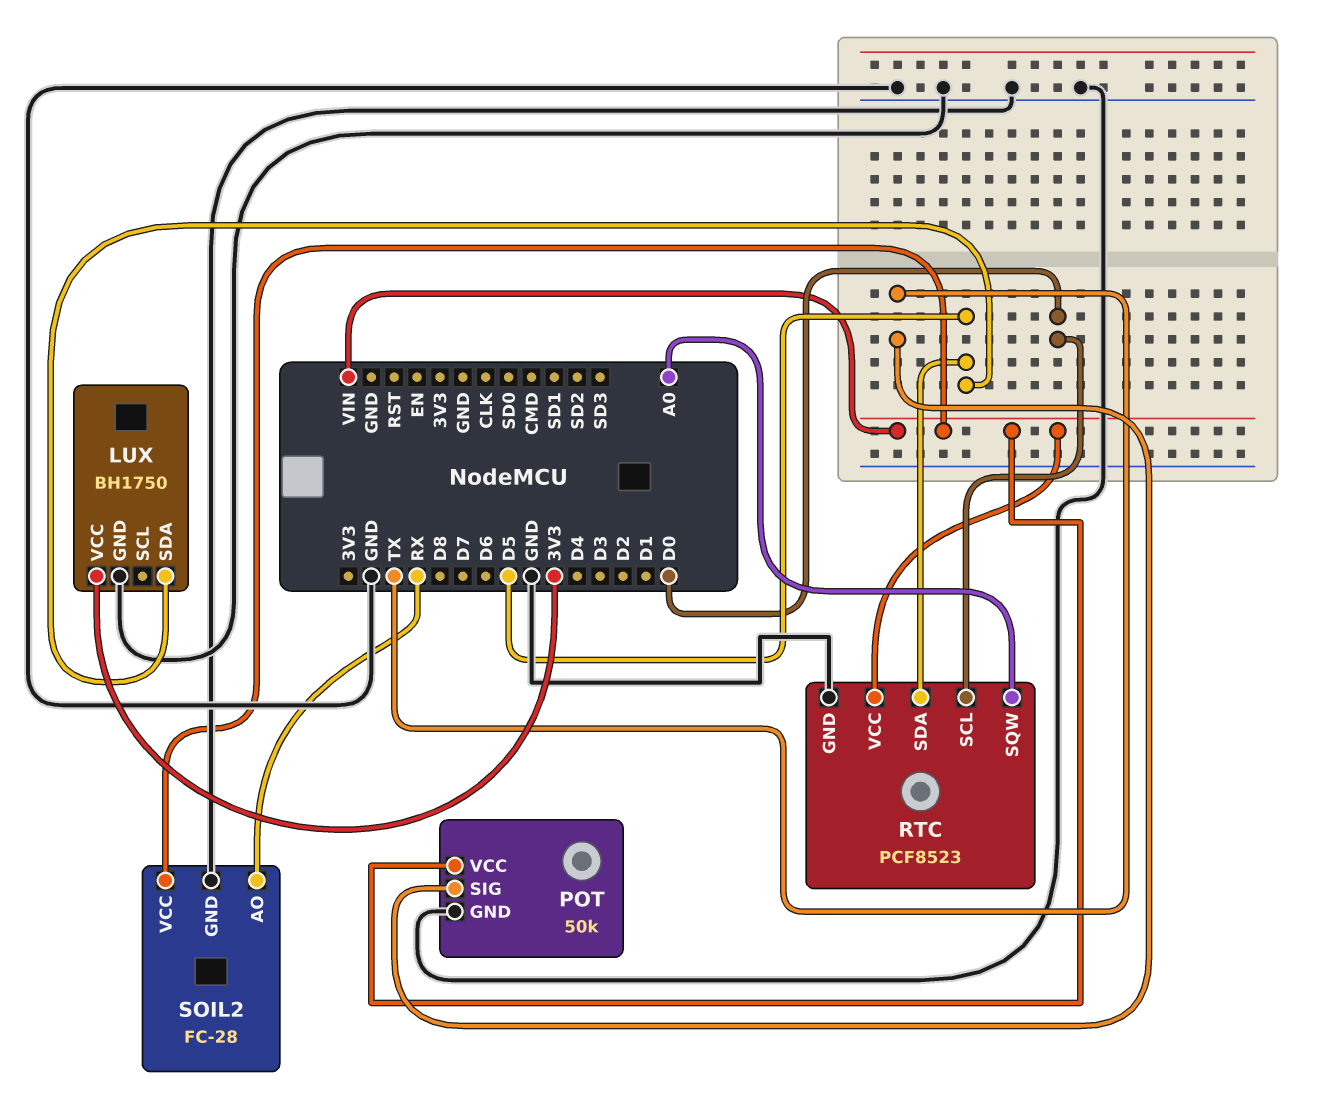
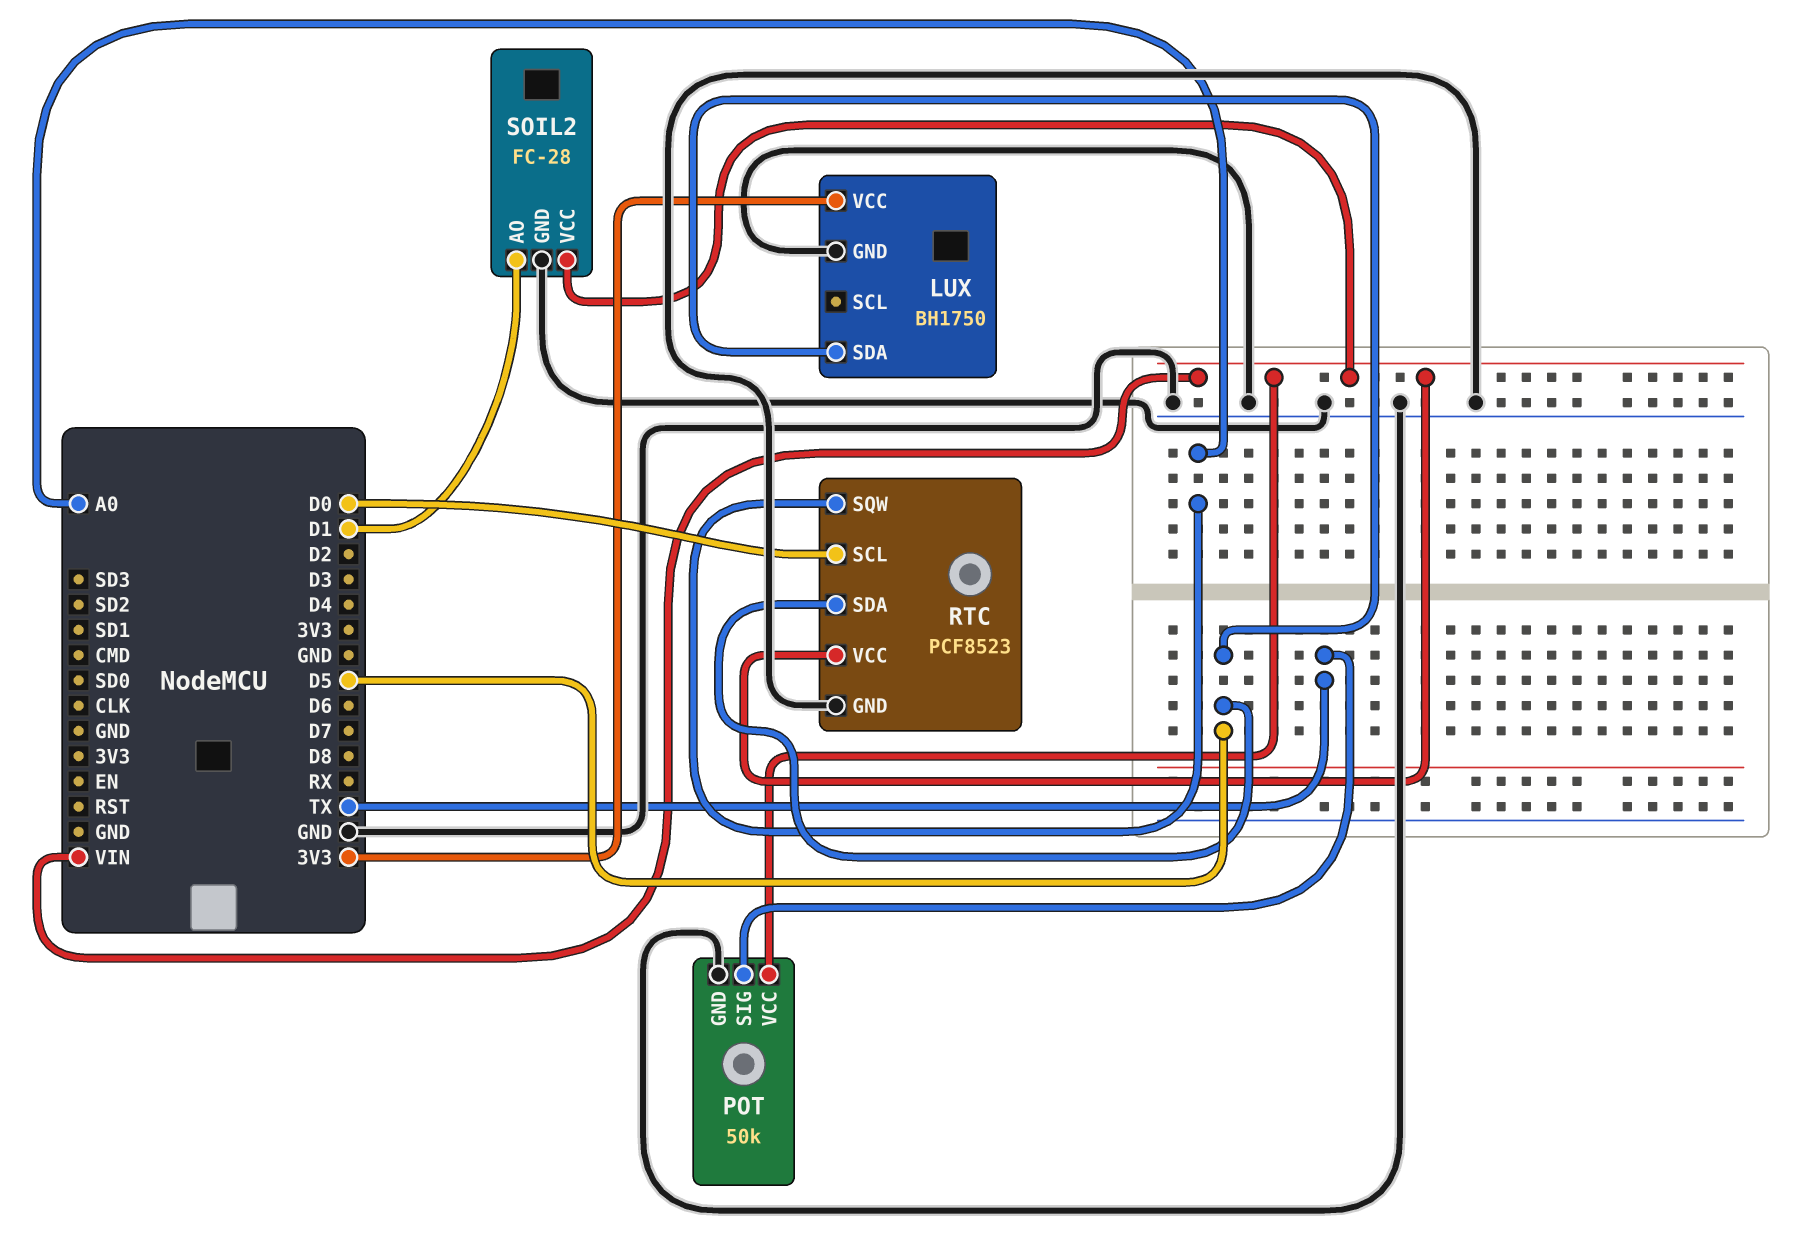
SOIL2 pin AO: RX -> D1

